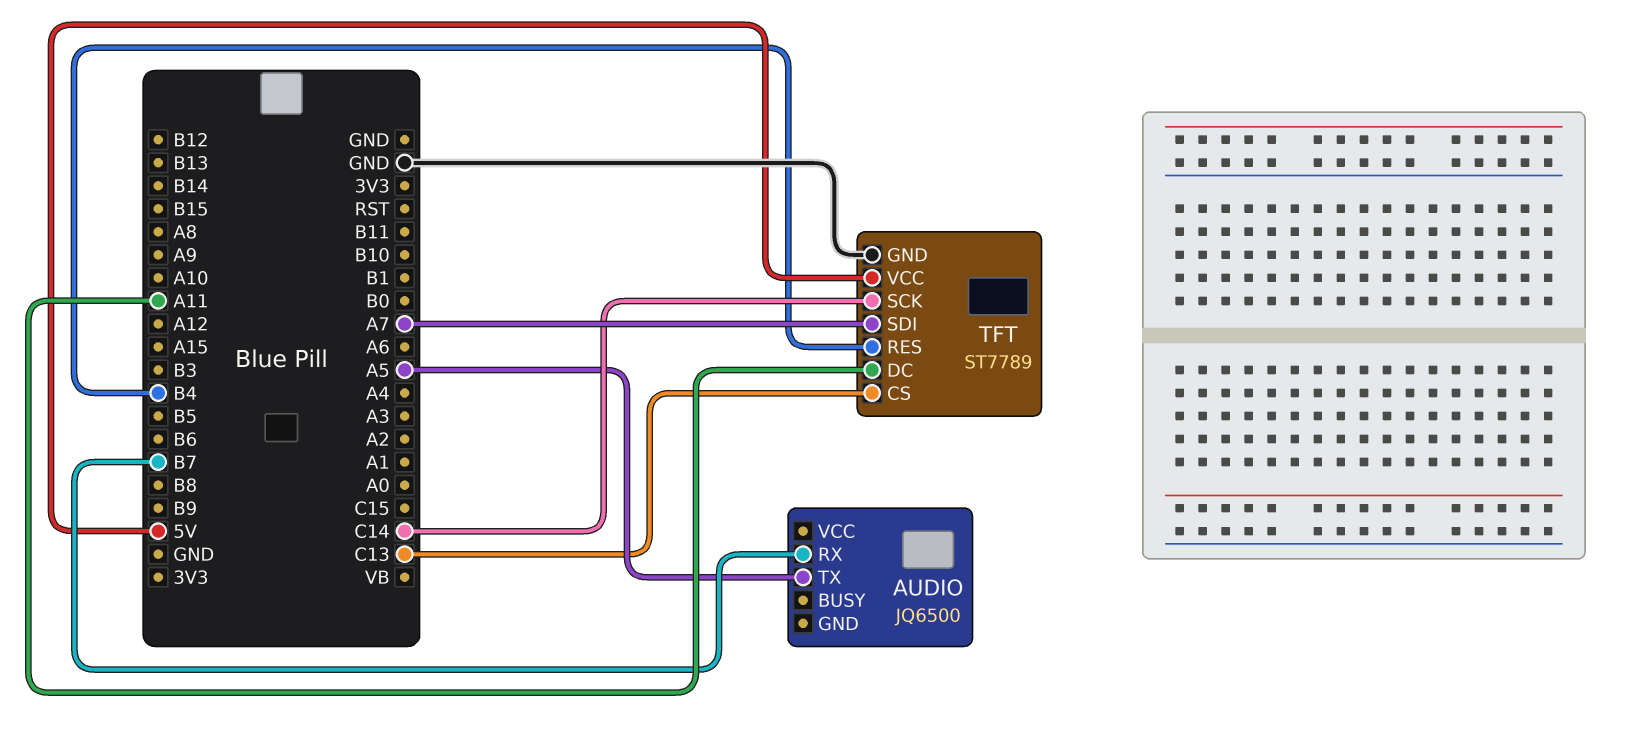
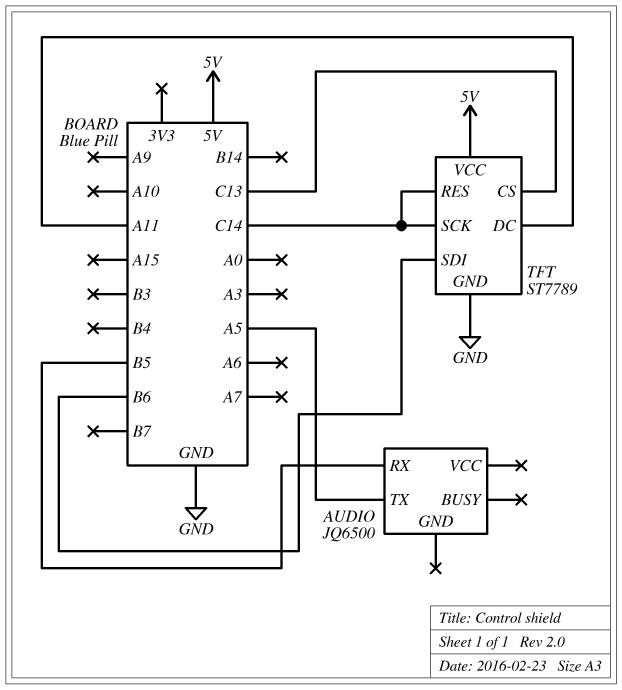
AUDIO pin RX: B7 -> B5
TFT pin RES: B4 -> C14
TFT pin SDI: A7 -> B6

